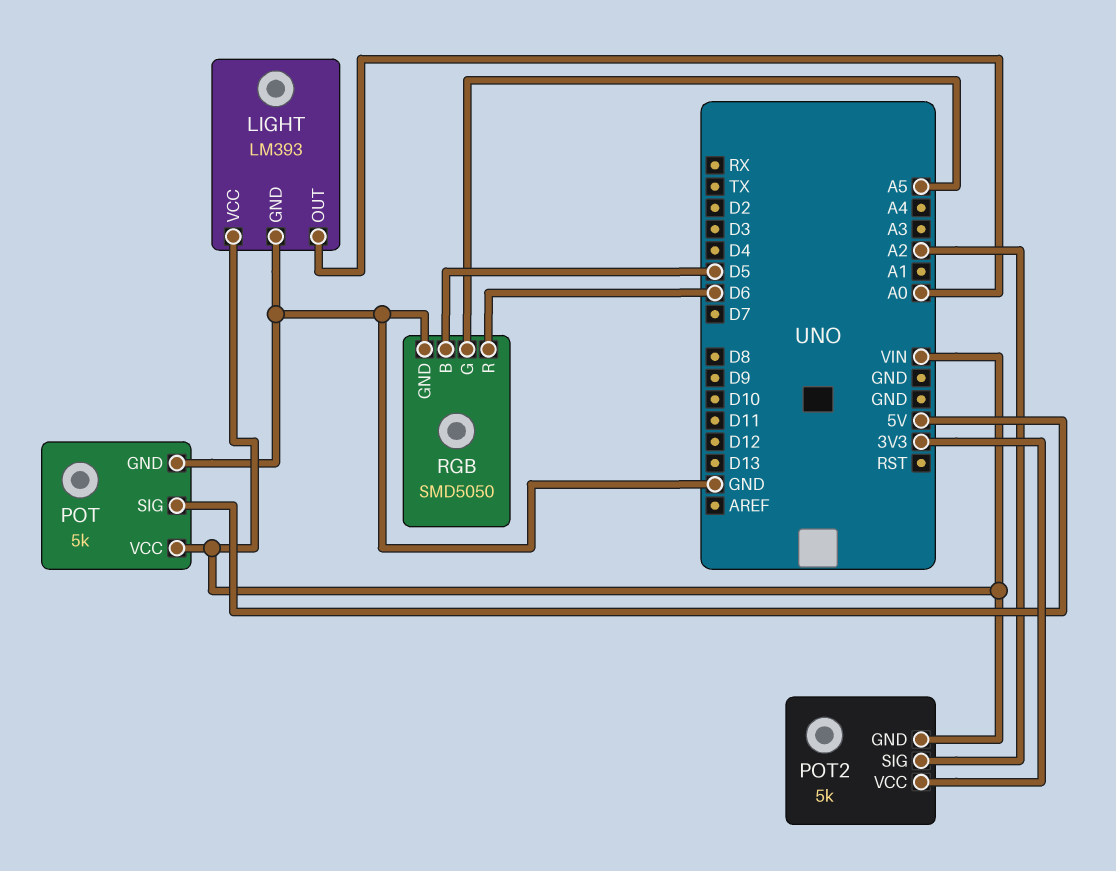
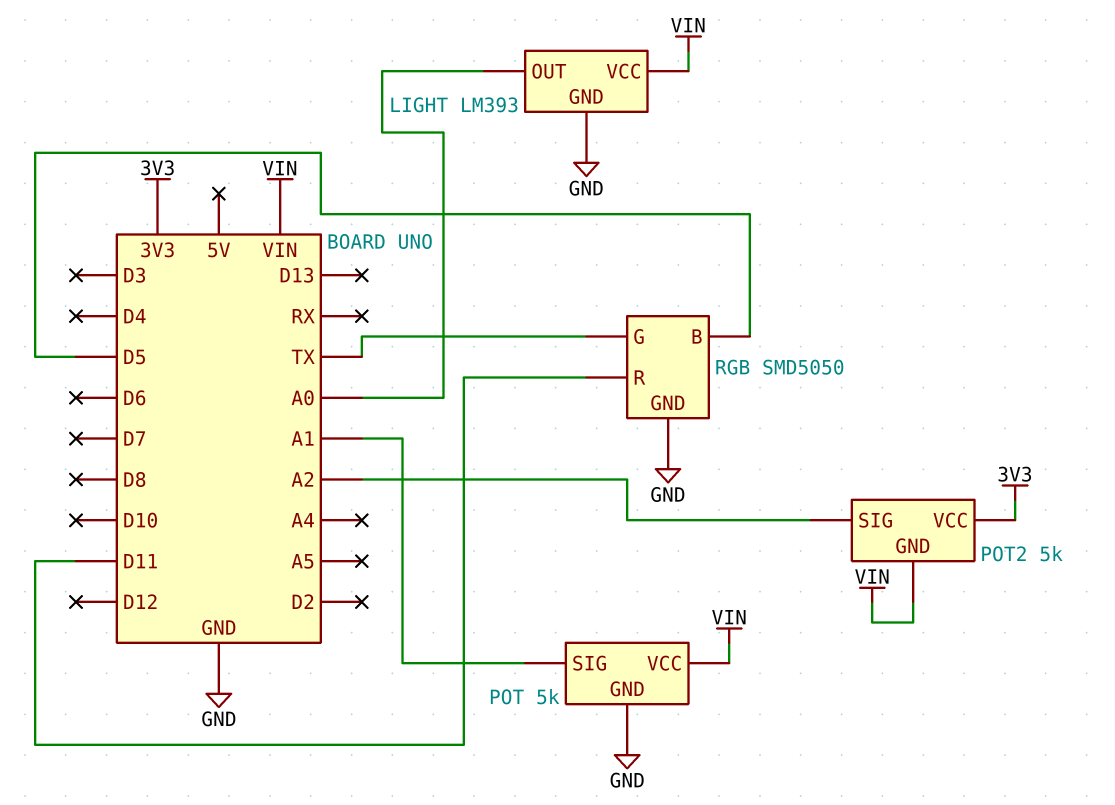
POT pin SIG: 5V -> A1
RGB pin G: A5 -> TX
RGB pin R: D6 -> D11

